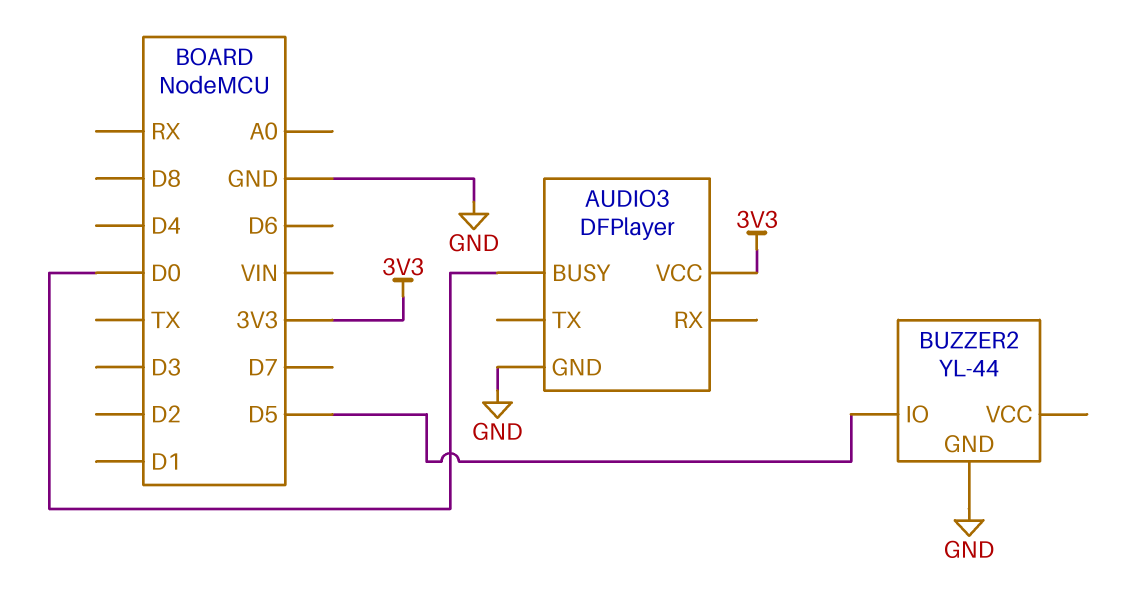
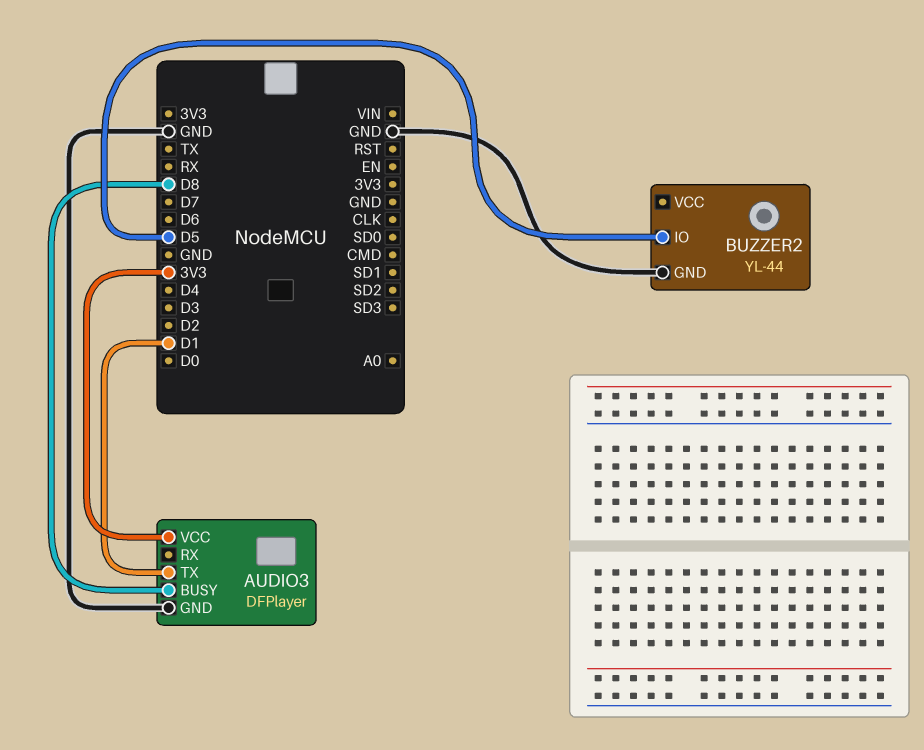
AUDIO3 pin BUSY: D0 -> D8
AUDIO3 pin TX: none -> D1

